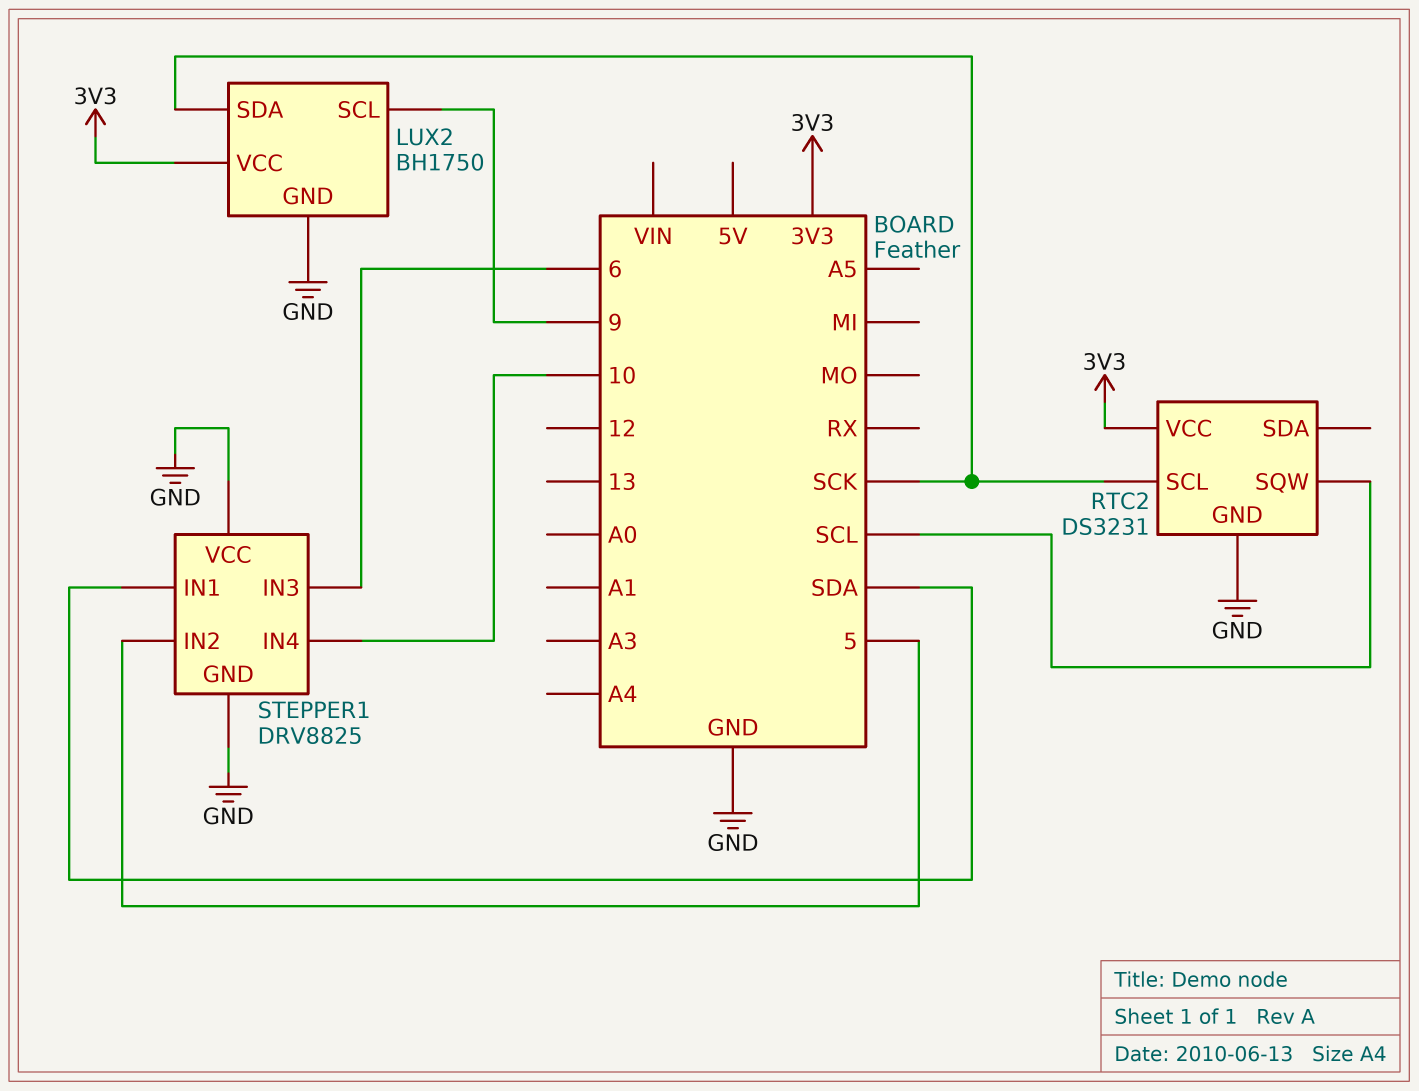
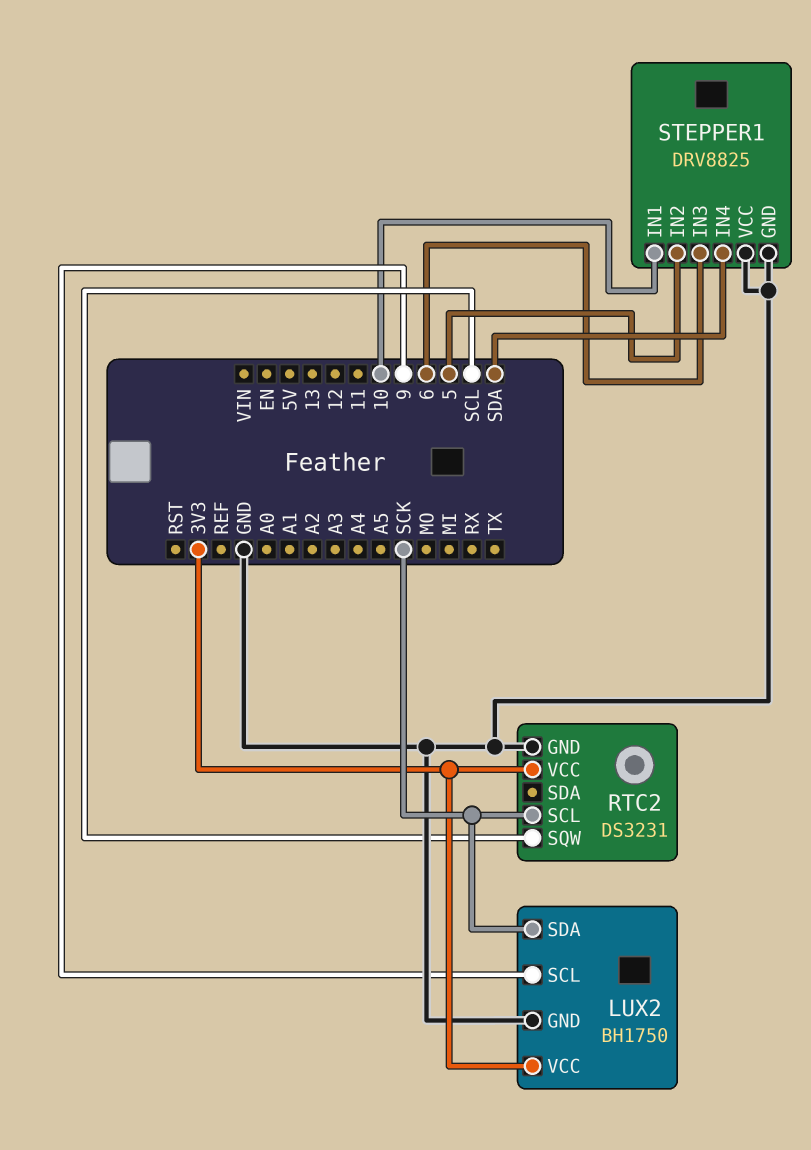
STEPPER1 pin IN1: SDA -> 10
STEPPER1 pin IN4: 10 -> SDA

